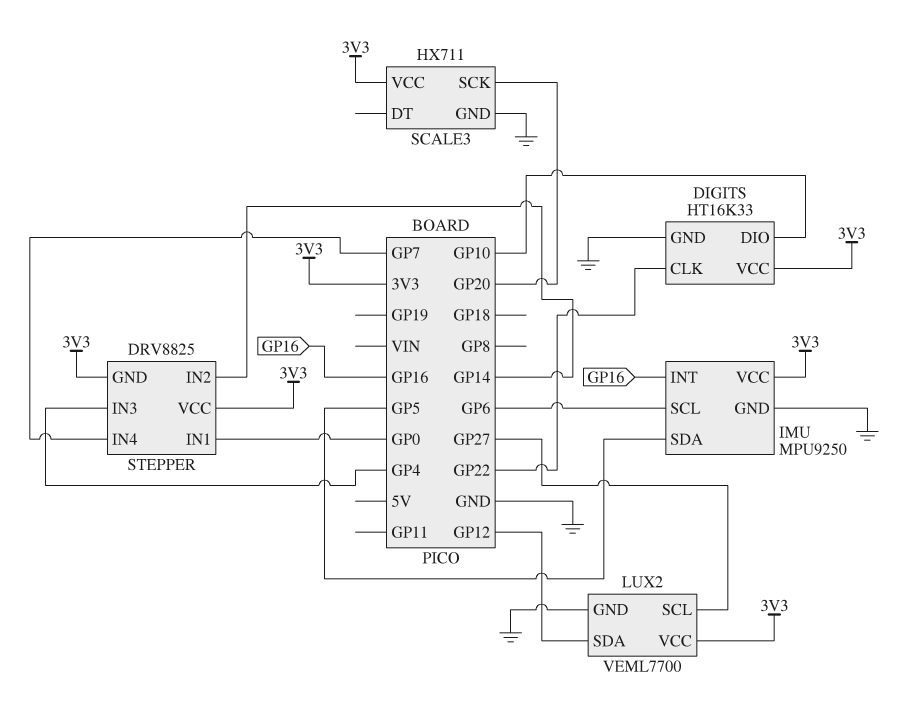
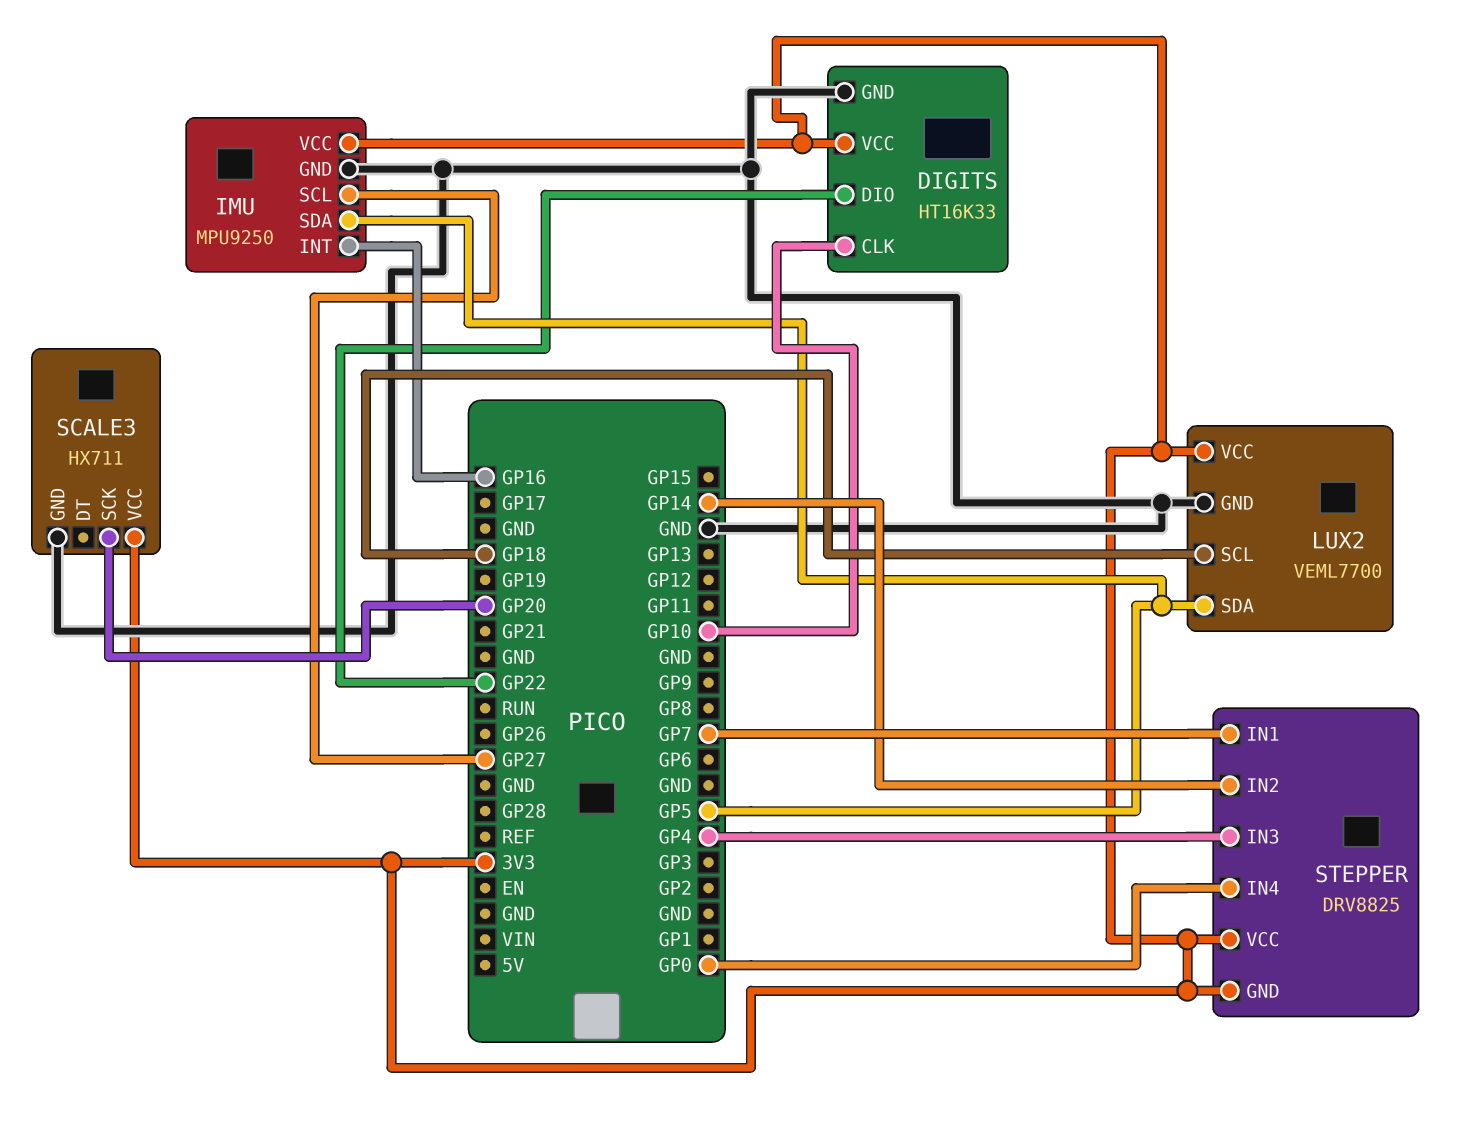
DIGITS pin CLK: GP22 -> GP10
DIGITS pin DIO: GP10 -> GP22
IMU pin SCL: GP6 -> GP27
LUX2 pin SCL: GP27 -> GP18
LUX2 pin SDA: GP12 -> GP5
STEPPER pin IN1: GP0 -> GP7
STEPPER pin IN4: GP7 -> GP0

